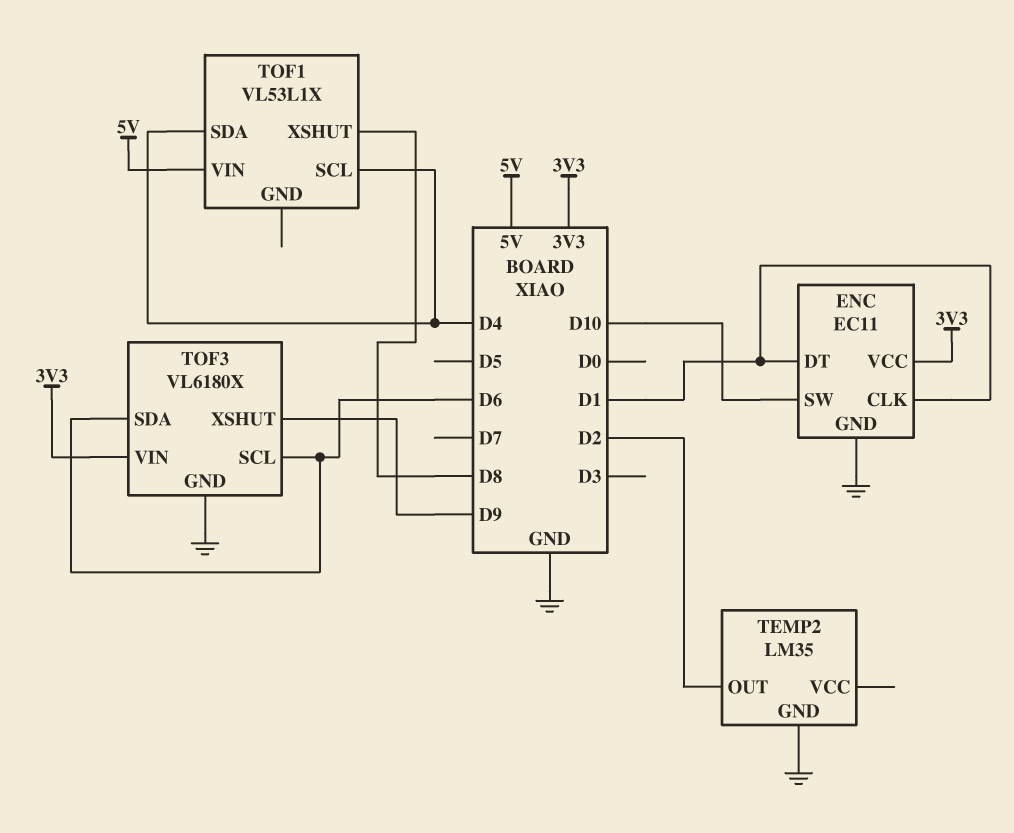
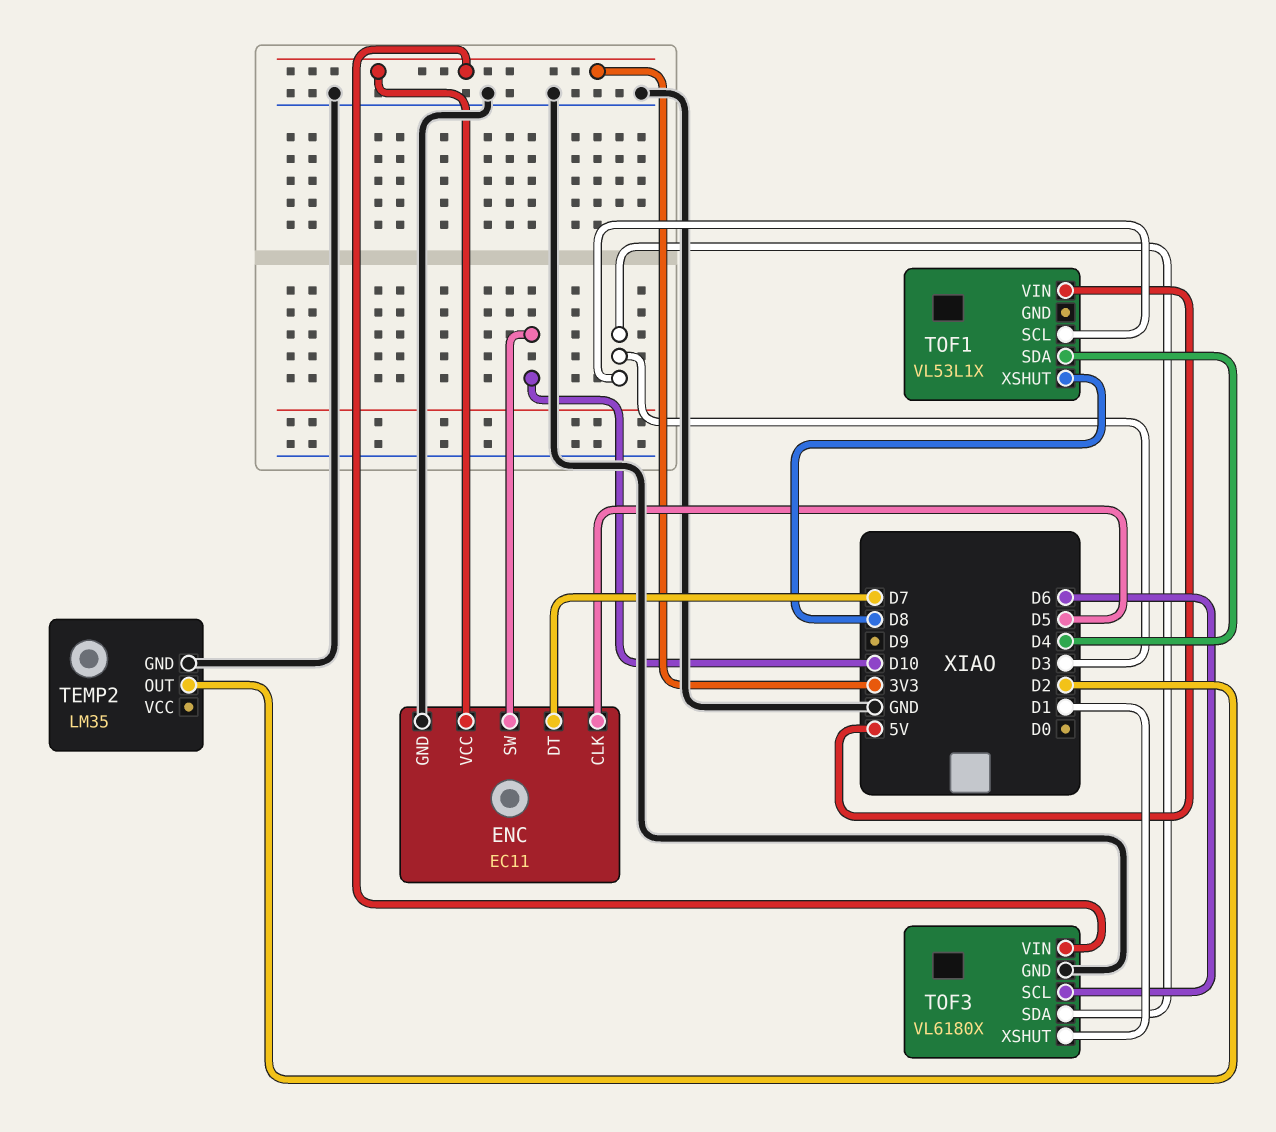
ENC pin CLK: D1 -> D5
ENC pin DT: D1 -> D7
TOF1 pin SCL: D4 -> D3
TOF3 pin SDA: D6 -> D3
TOF3 pin XSHUT: D9 -> D1

